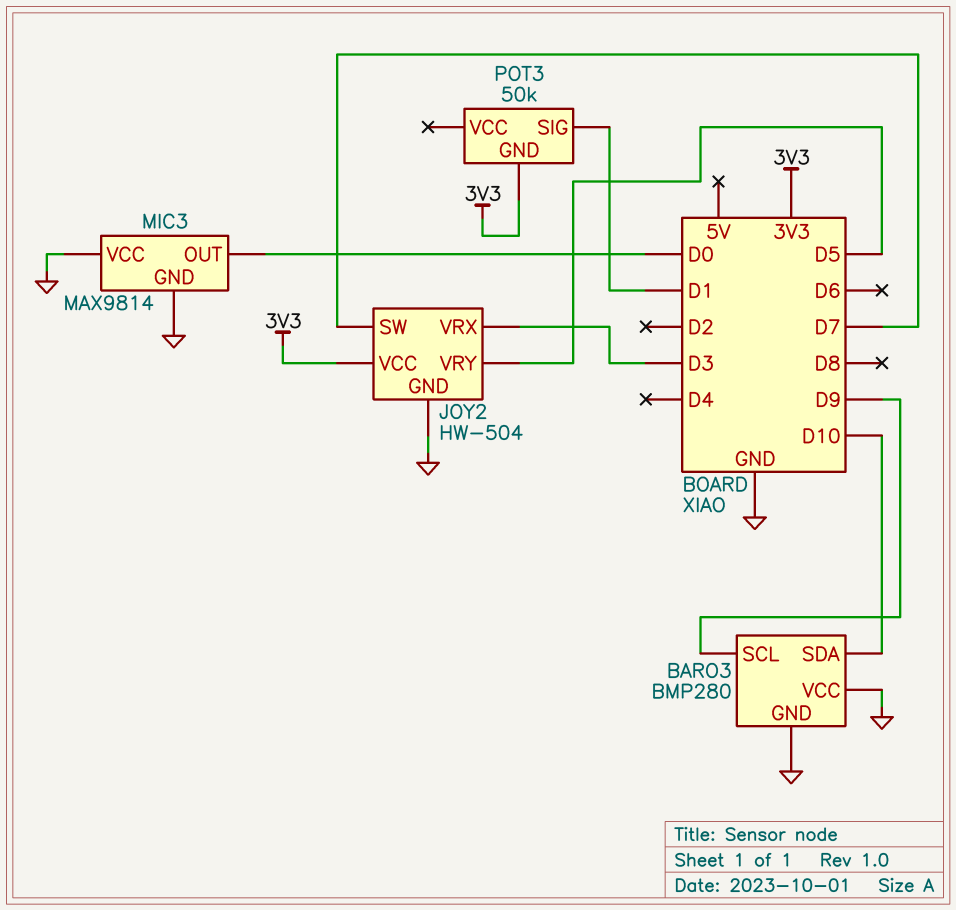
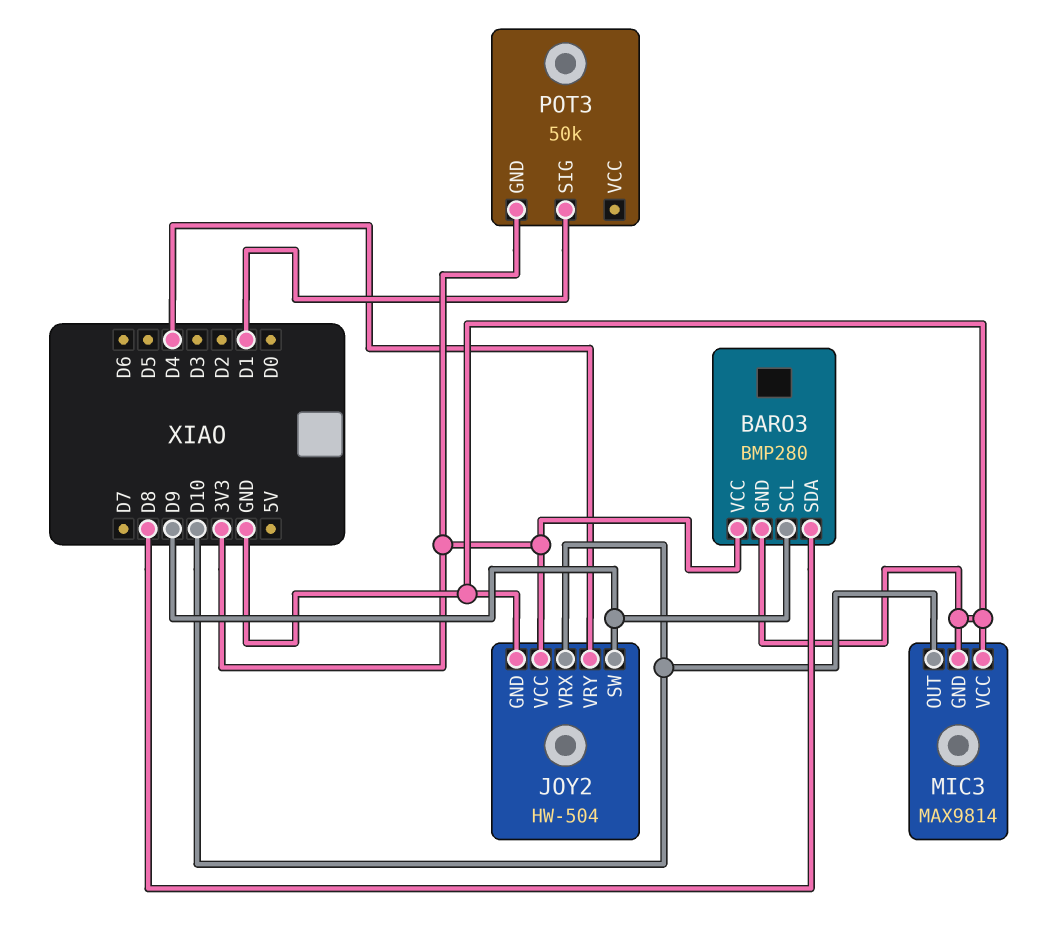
BARO3 pin SDA: D10 -> D8
BARO3 pin VCC: GND -> 3V3
JOY2 pin SW: D7 -> D9
JOY2 pin VRX: D3 -> D10
JOY2 pin VRY: D5 -> D4
MIC3 pin OUT: D0 -> D10

